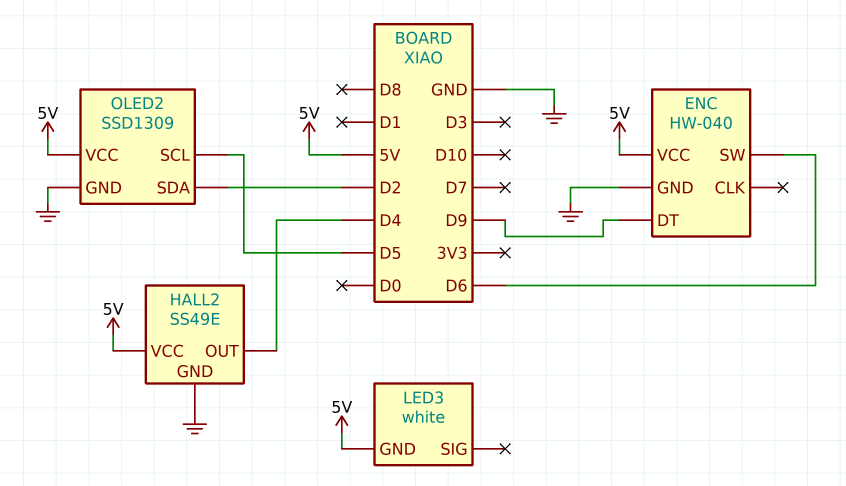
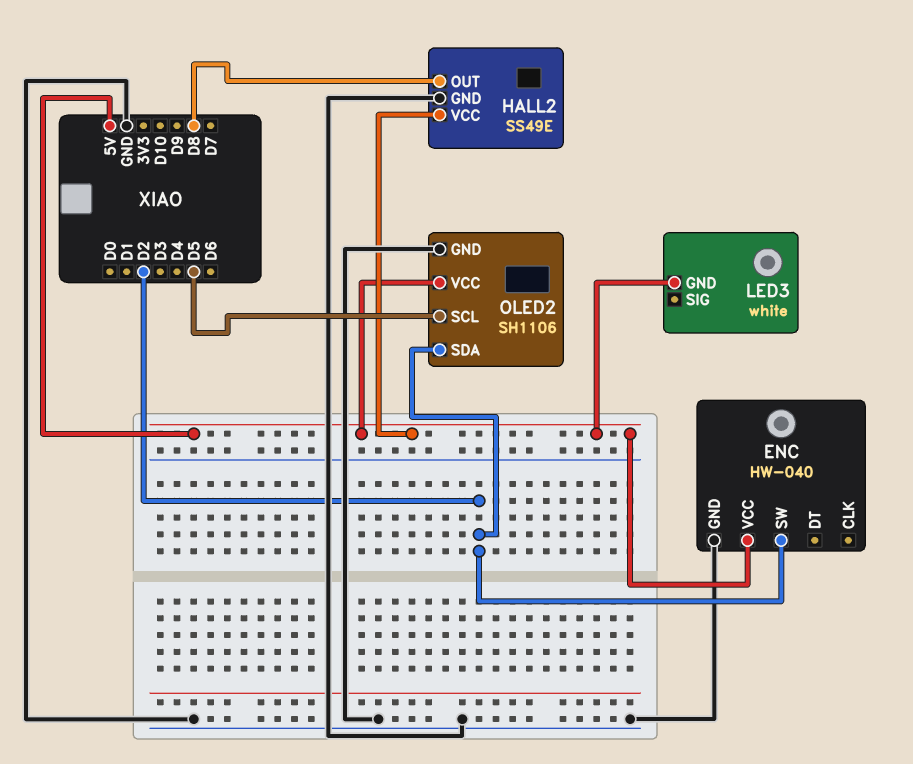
ENC pin DT: D9 -> none
ENC pin SW: D6 -> D2
HALL2 pin OUT: D4 -> D8
OLED2: SSD1309 -> SH1106

